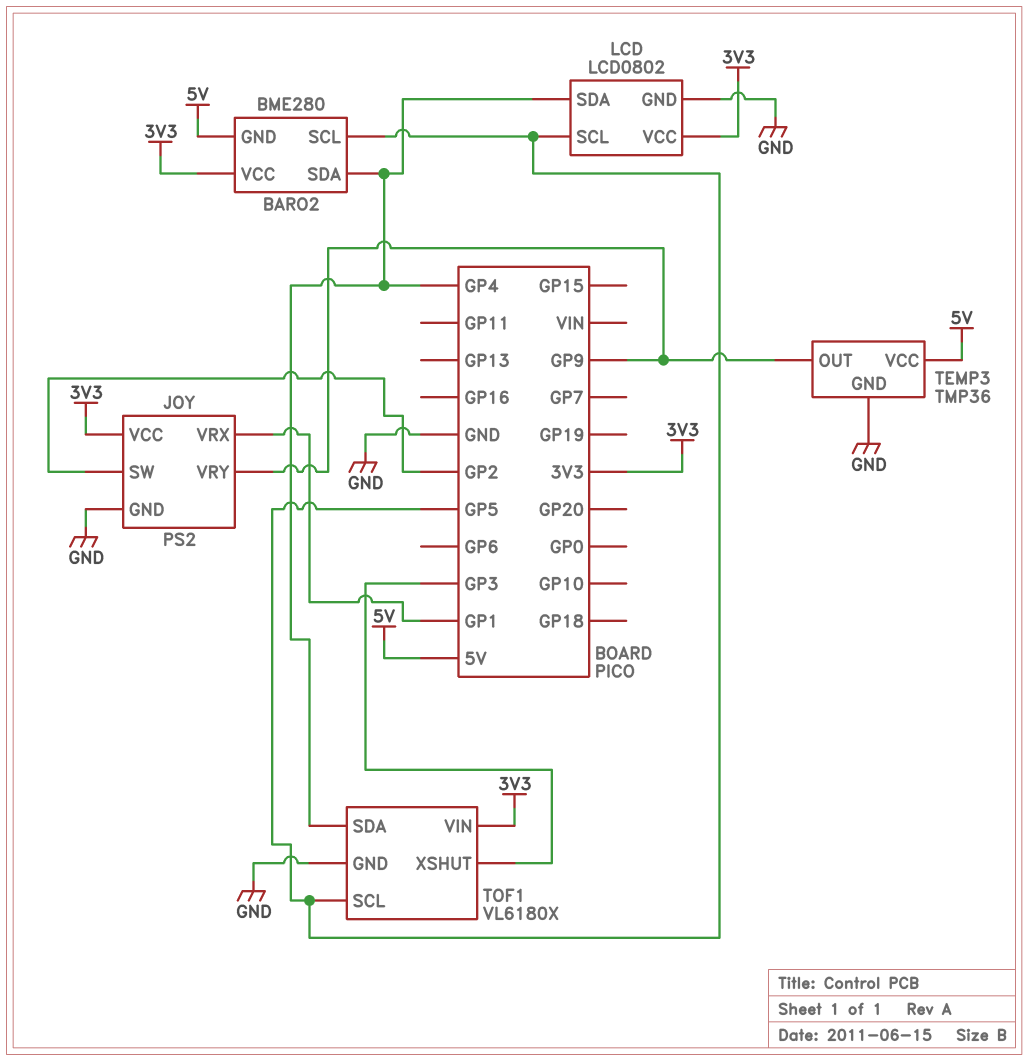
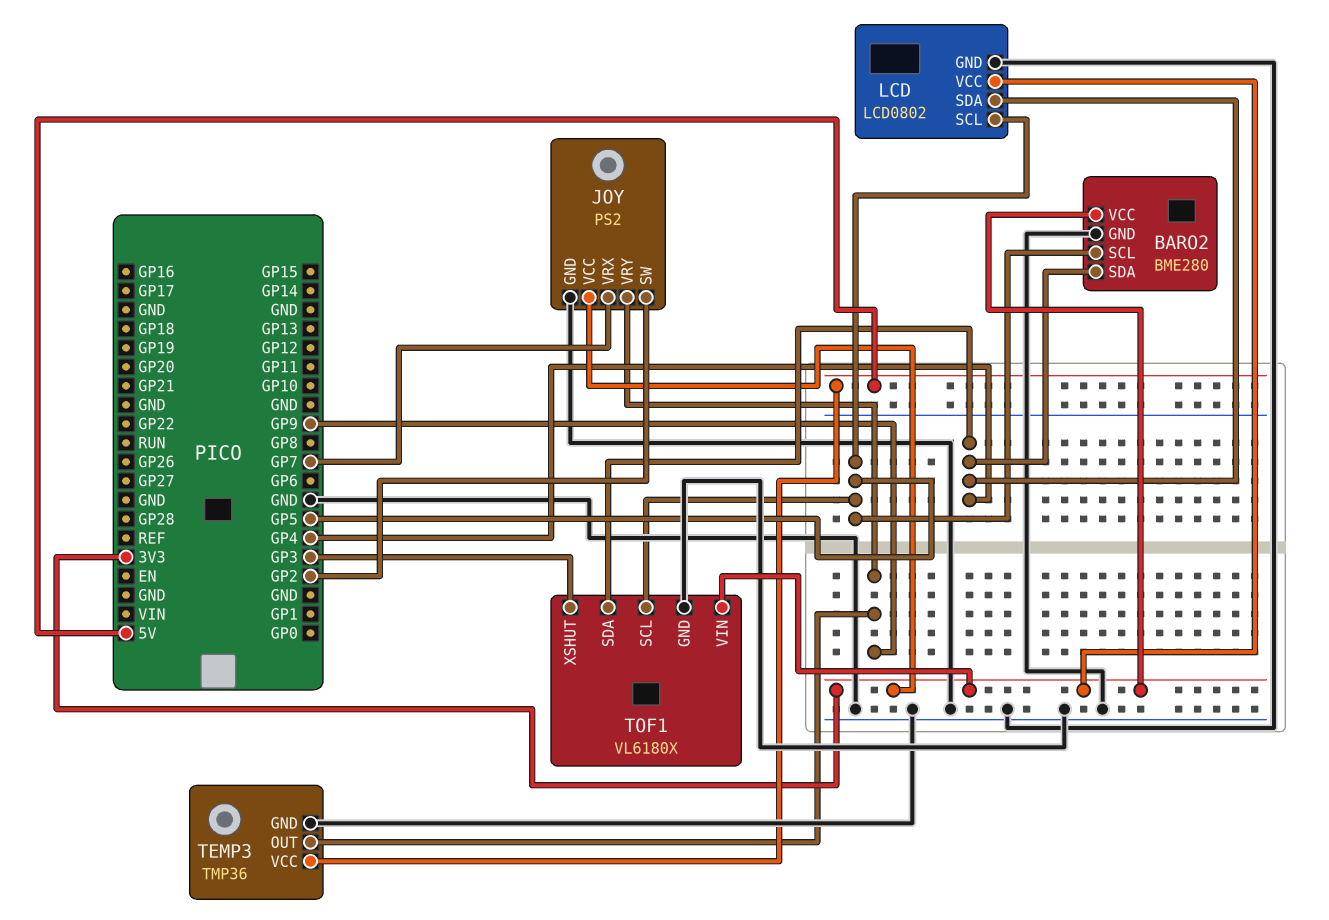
BARO2 pin GND: 5V -> GND
JOY pin VRX: GP1 -> GP7

